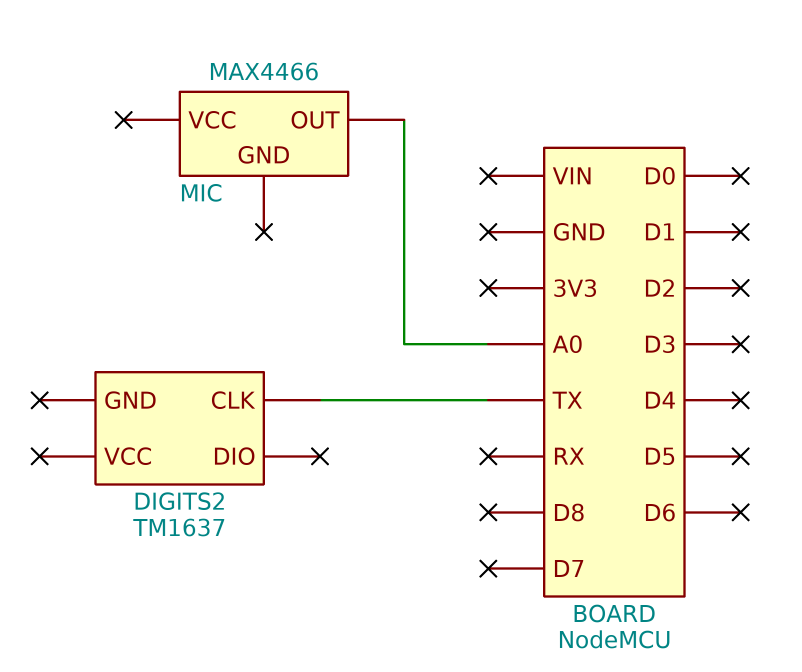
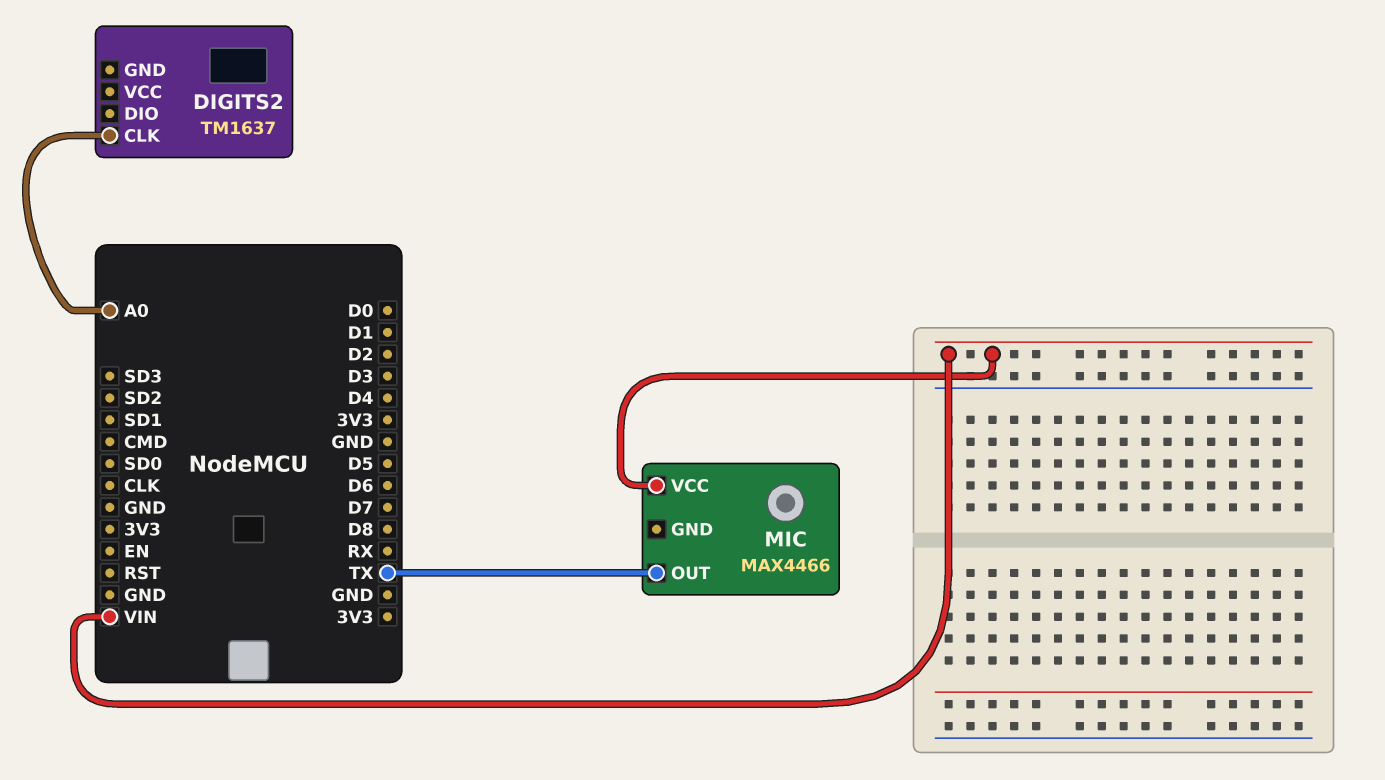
DIGITS2 pin CLK: TX -> A0
MIC pin OUT: A0 -> TX
MIC pin VCC: none -> VIN

